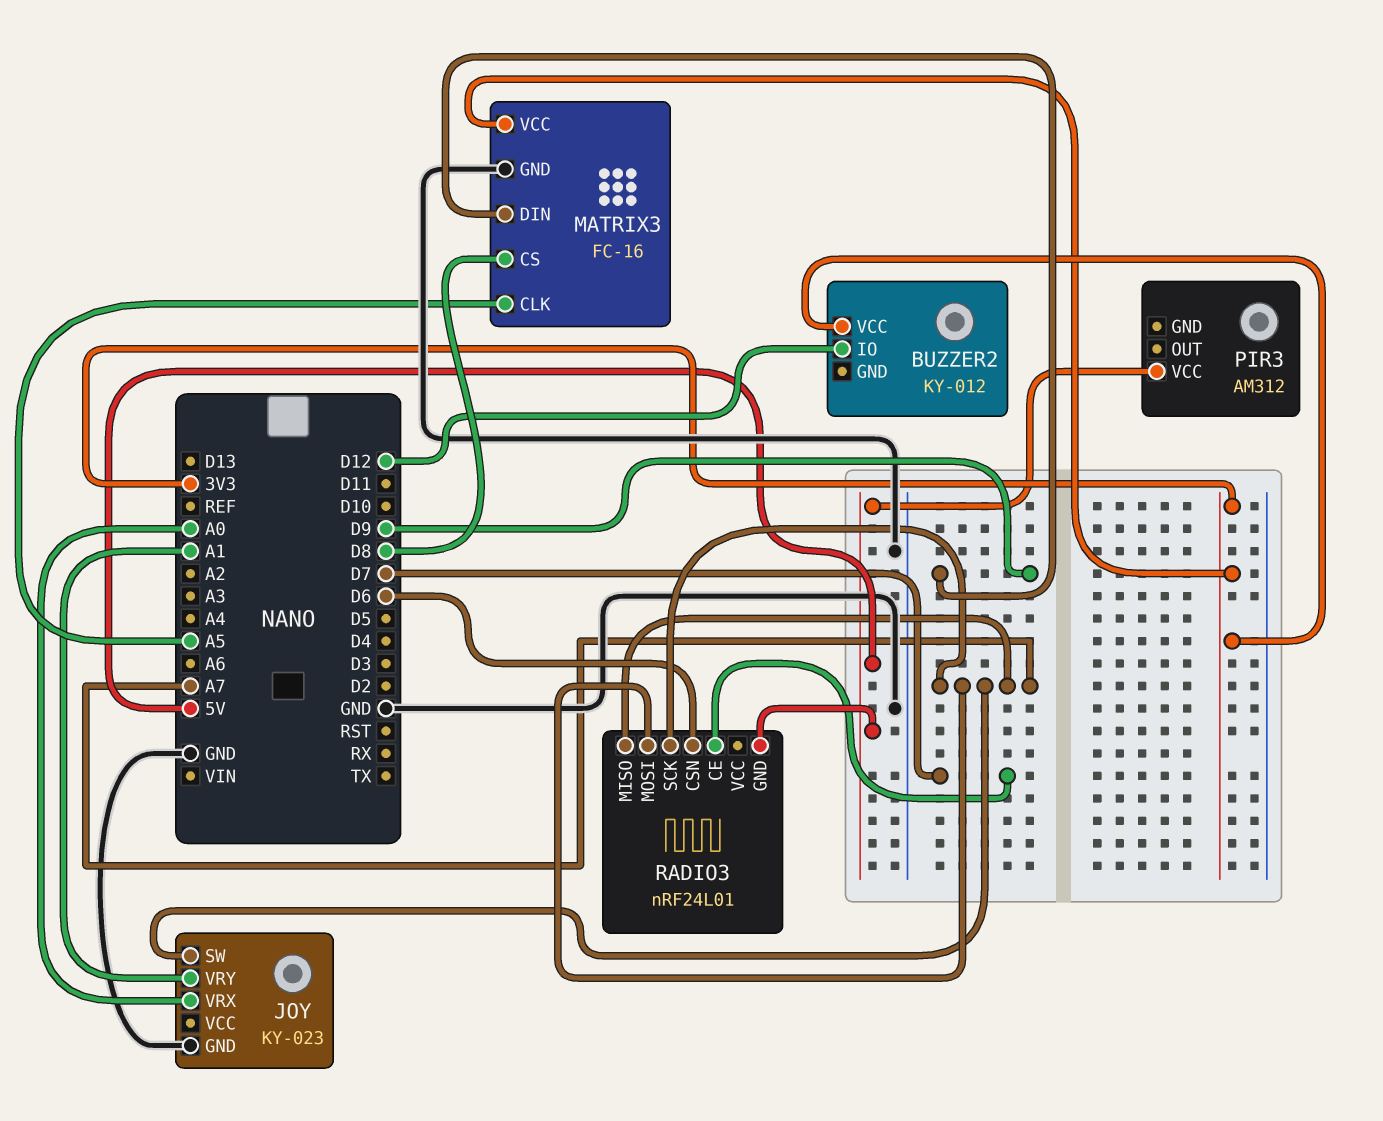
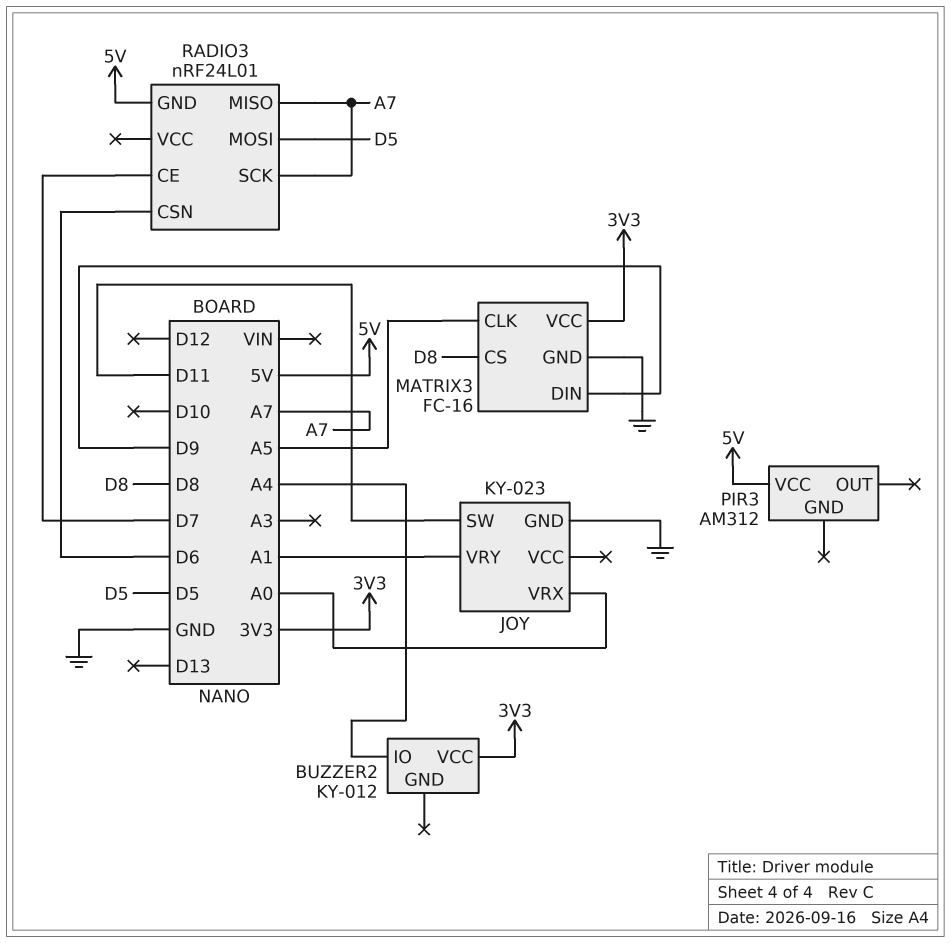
BUZZER2 pin IO: D12 -> A4
JOY pin SW: A7 -> D11
RADIO3 pin MOSI: A7 -> D5

